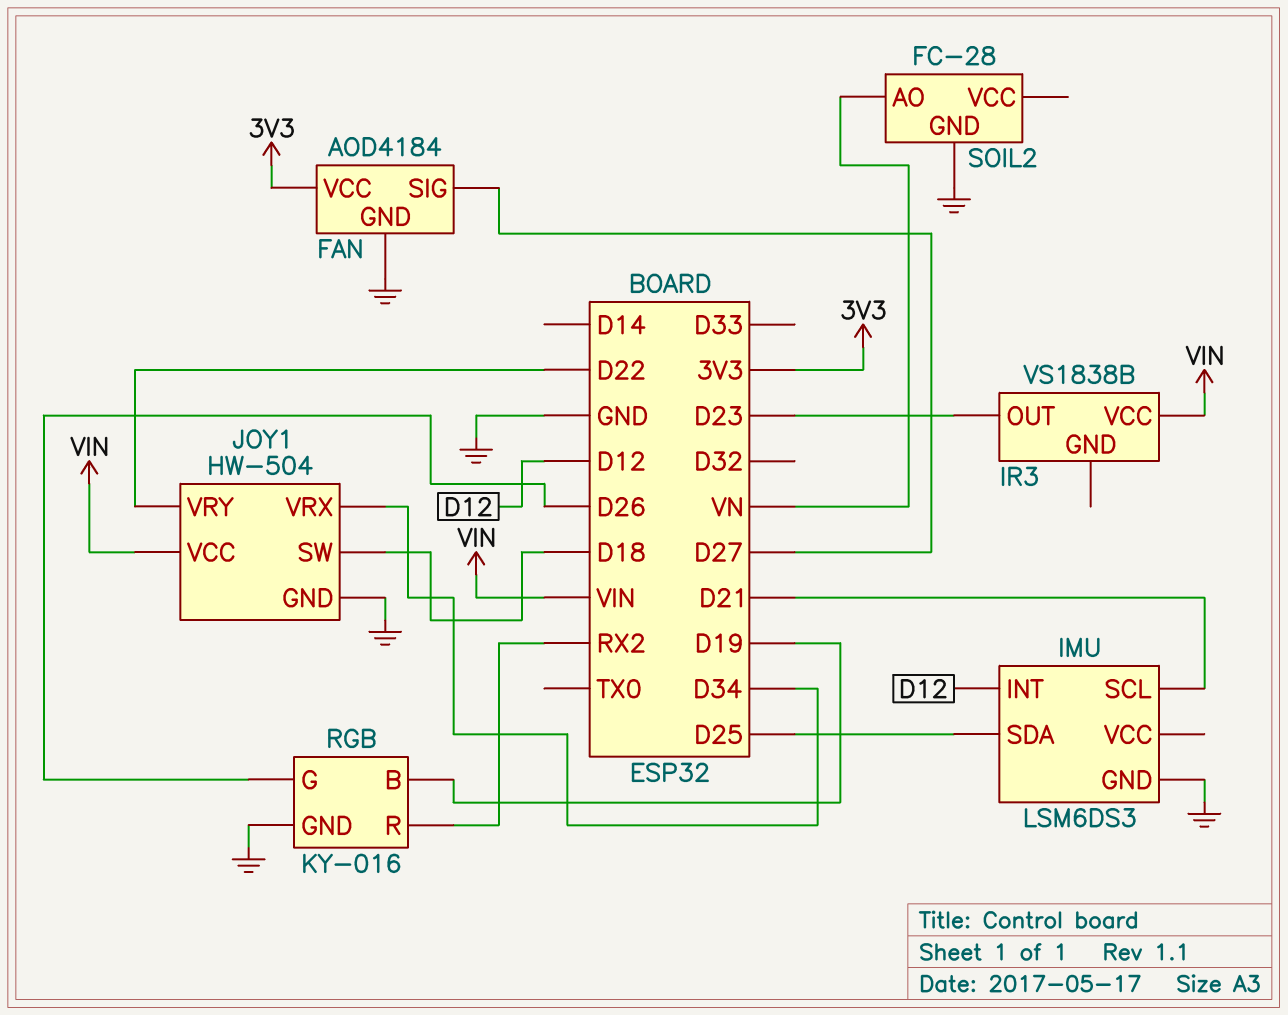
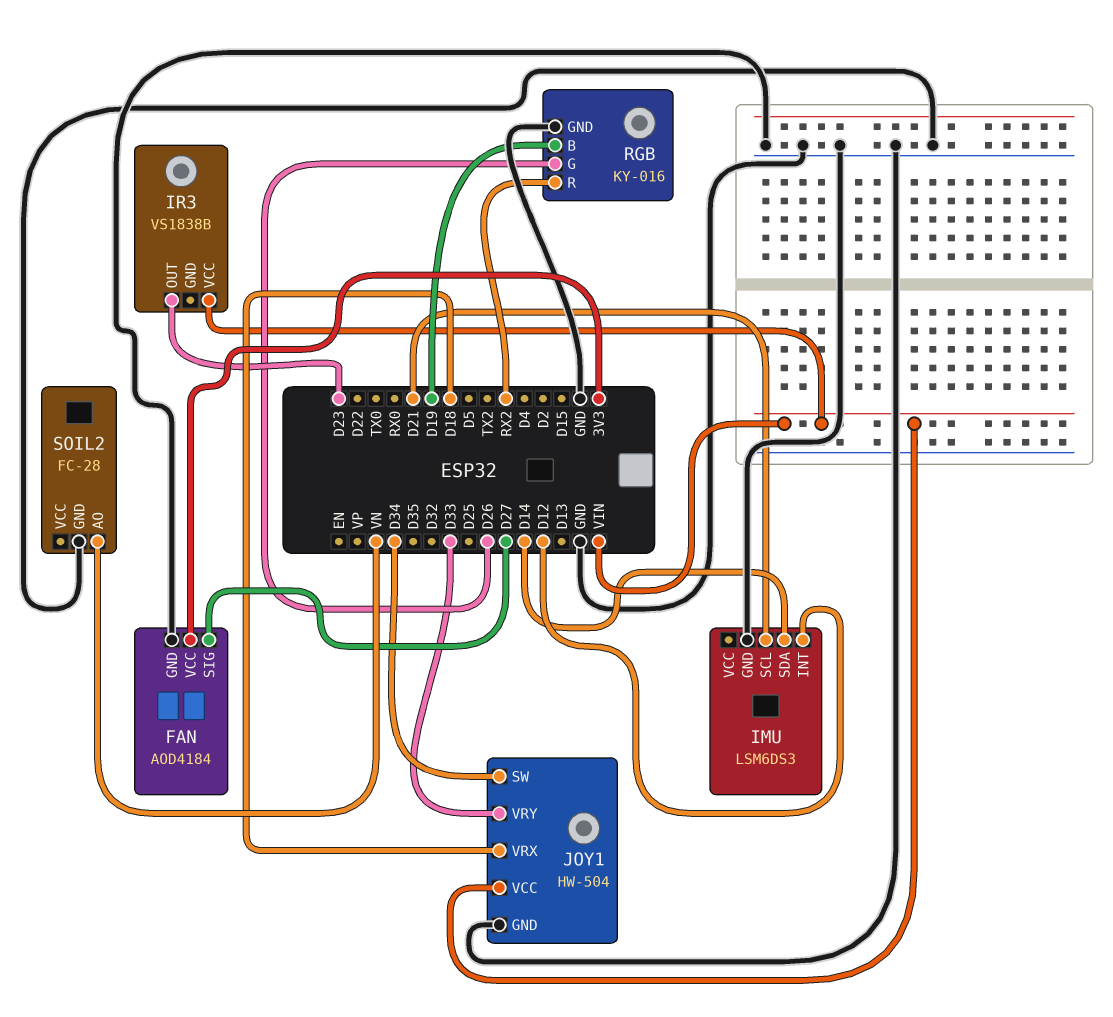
IMU pin SDA: D25 -> D14
JOY1 pin SW: D18 -> D34
JOY1 pin VRX: D34 -> D18
JOY1 pin VRY: D22 -> D33

